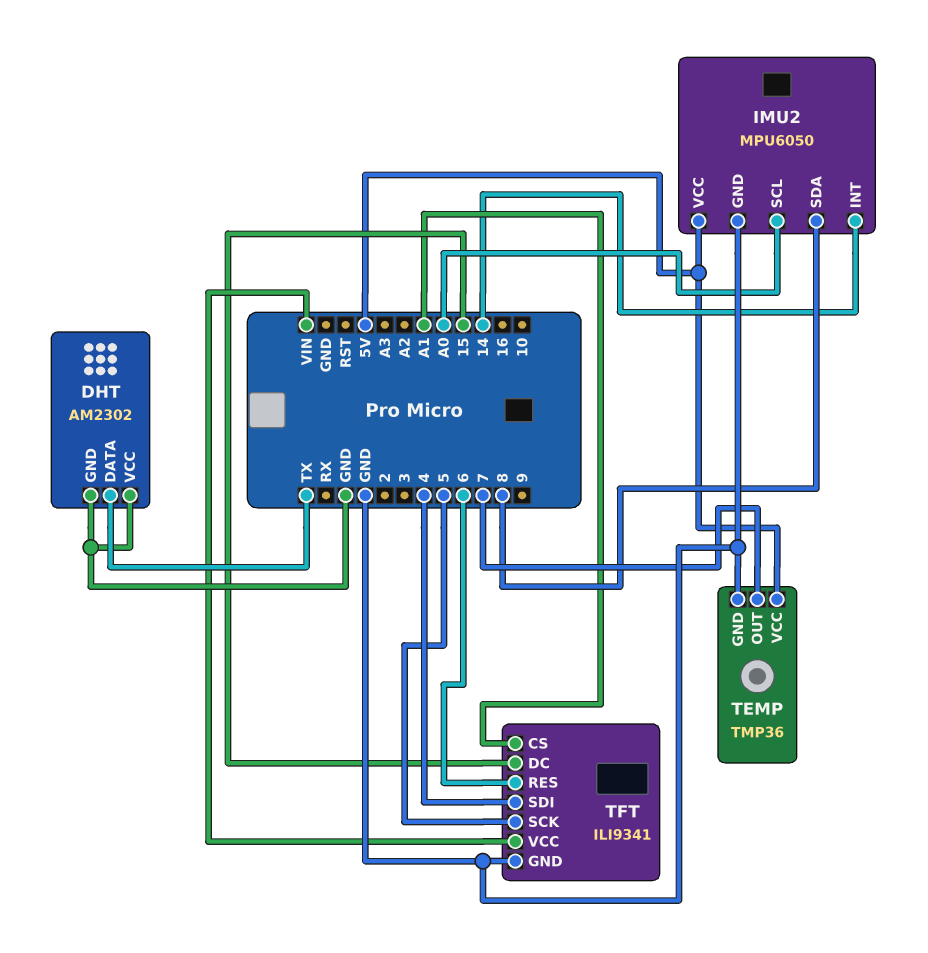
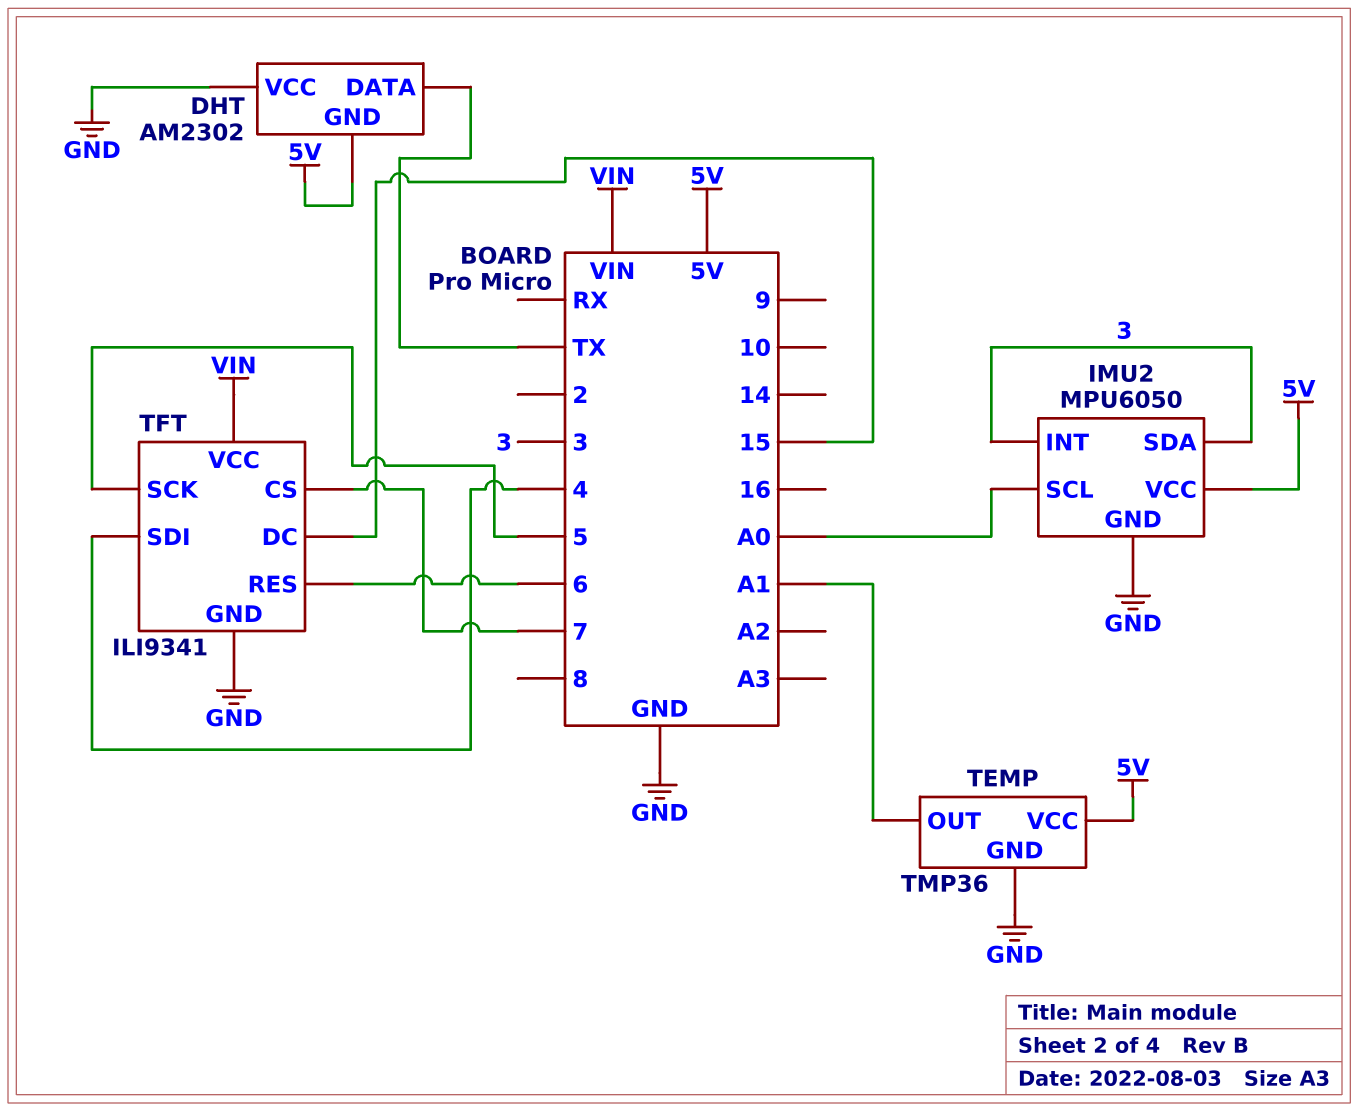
DHT pin GND: GND -> 5V
IMU2 pin INT: 14 -> 3
IMU2 pin SDA: 8 -> 3
TEMP pin OUT: 7 -> A1
TFT pin CS: A1 -> 7

